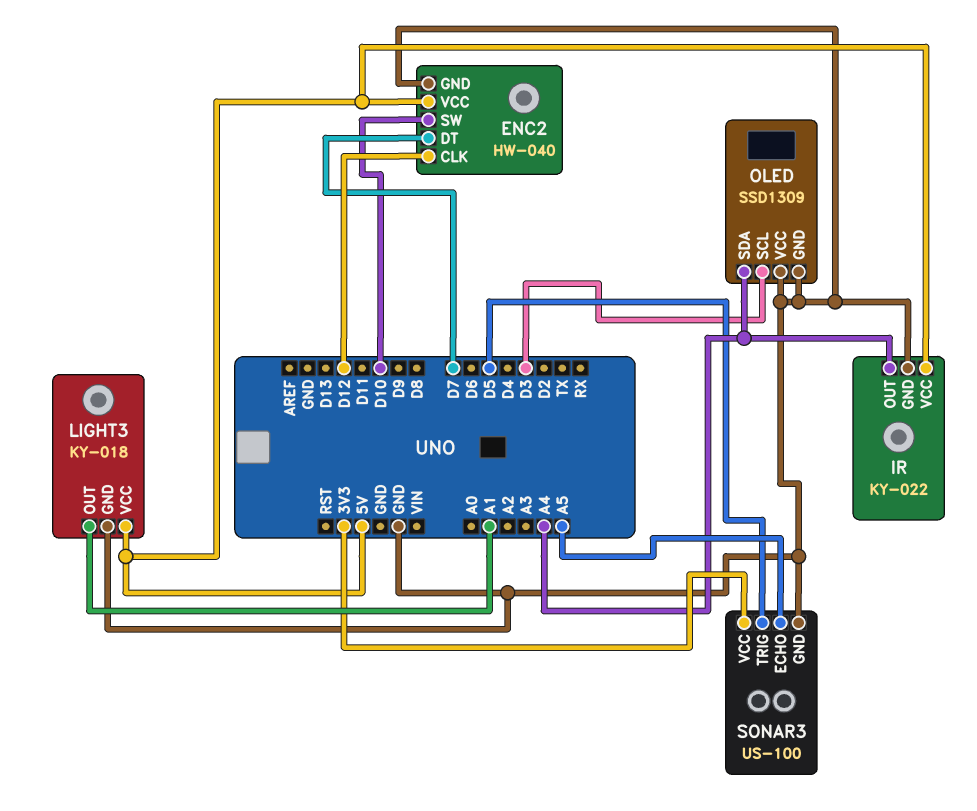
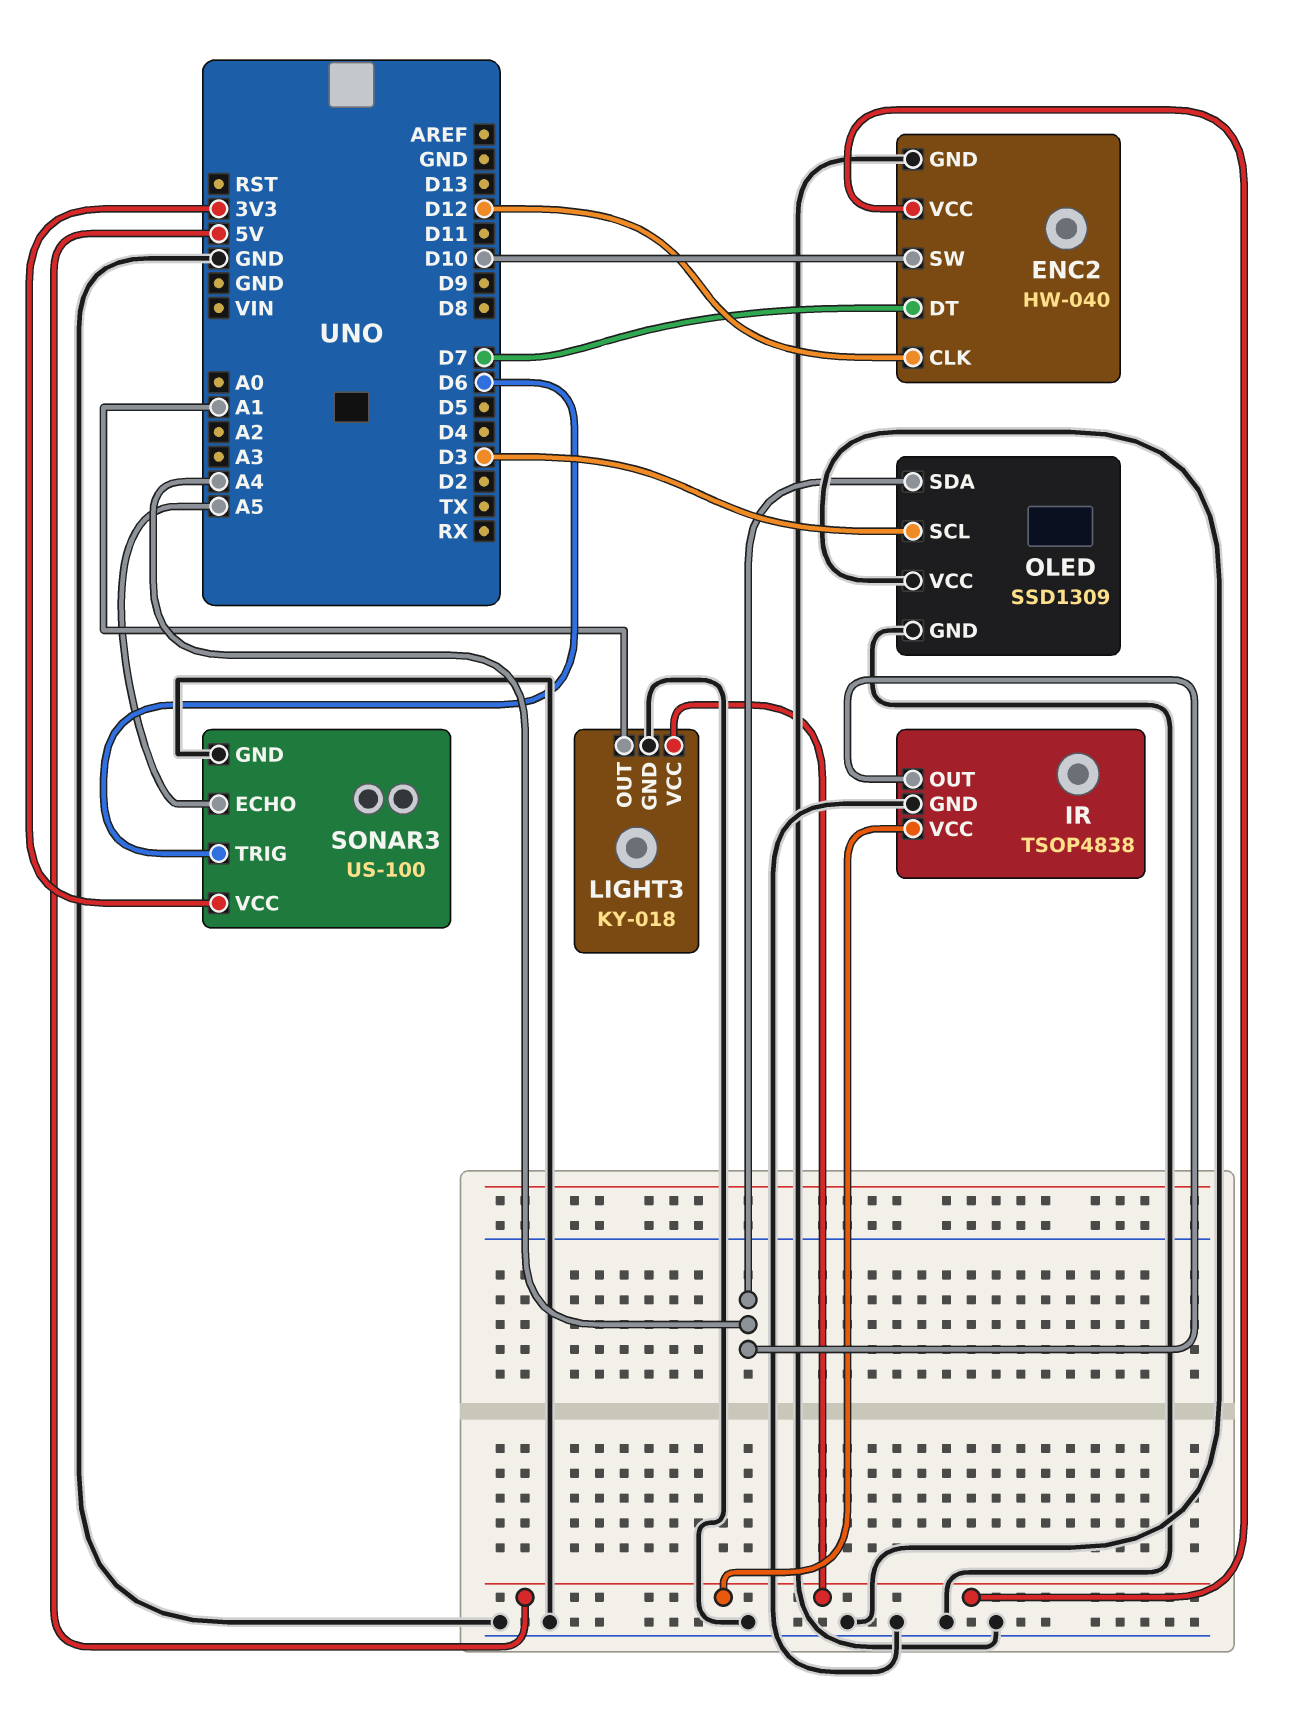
IR: KY-022 -> TSOP4838
SONAR3 pin TRIG: D5 -> D6

